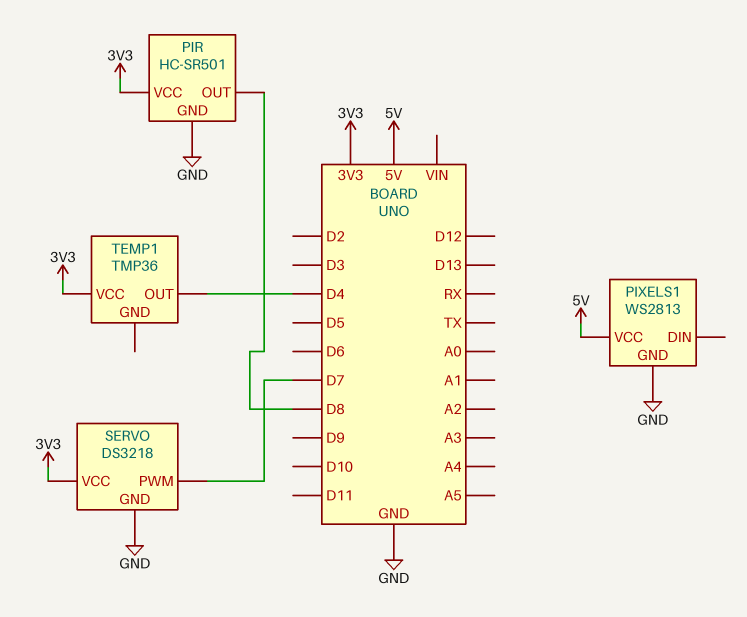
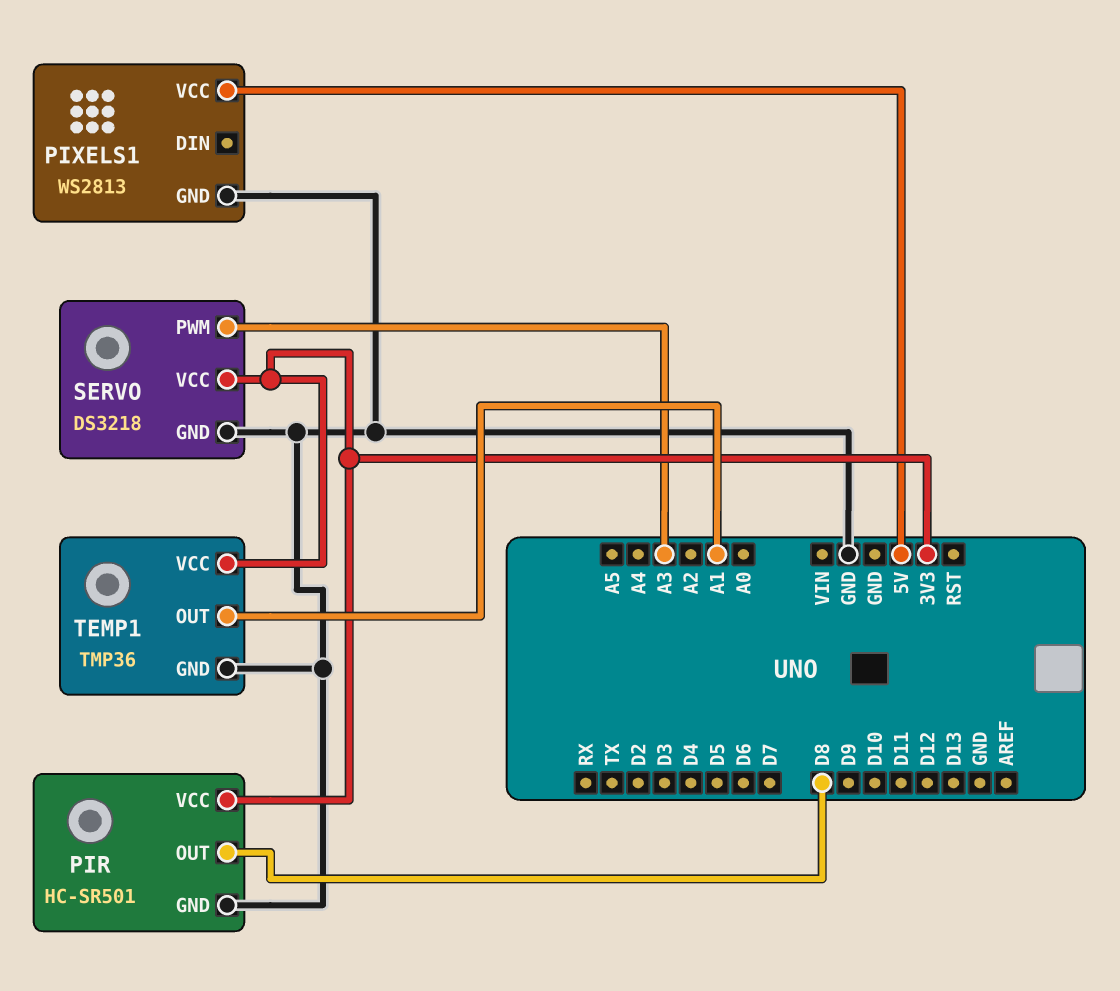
SERVO pin PWM: D7 -> A3
TEMP1 pin GND: none -> GND
TEMP1 pin OUT: D4 -> A1

